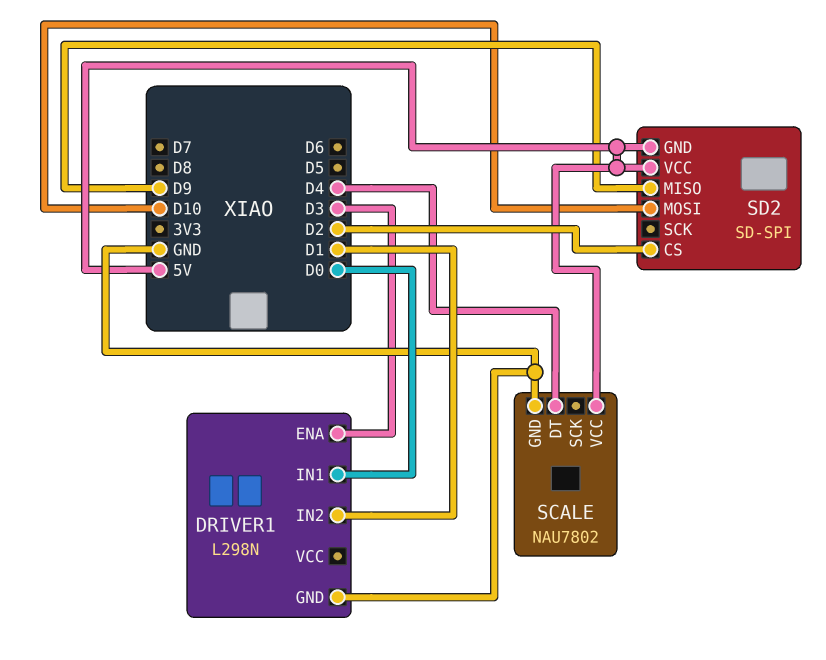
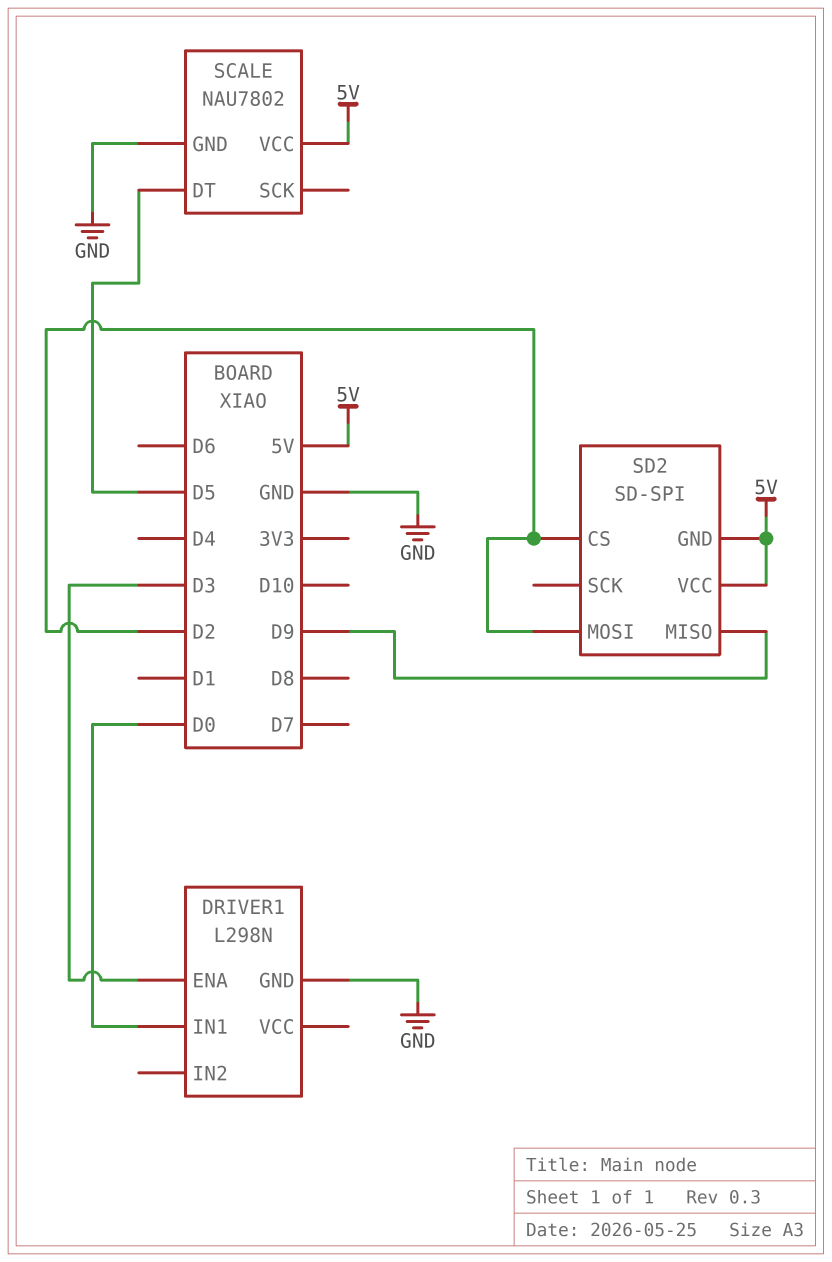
DRIVER1 pin IN2: D1 -> none
SCALE pin DT: D4 -> D5
SD2 pin MOSI: D10 -> D2

